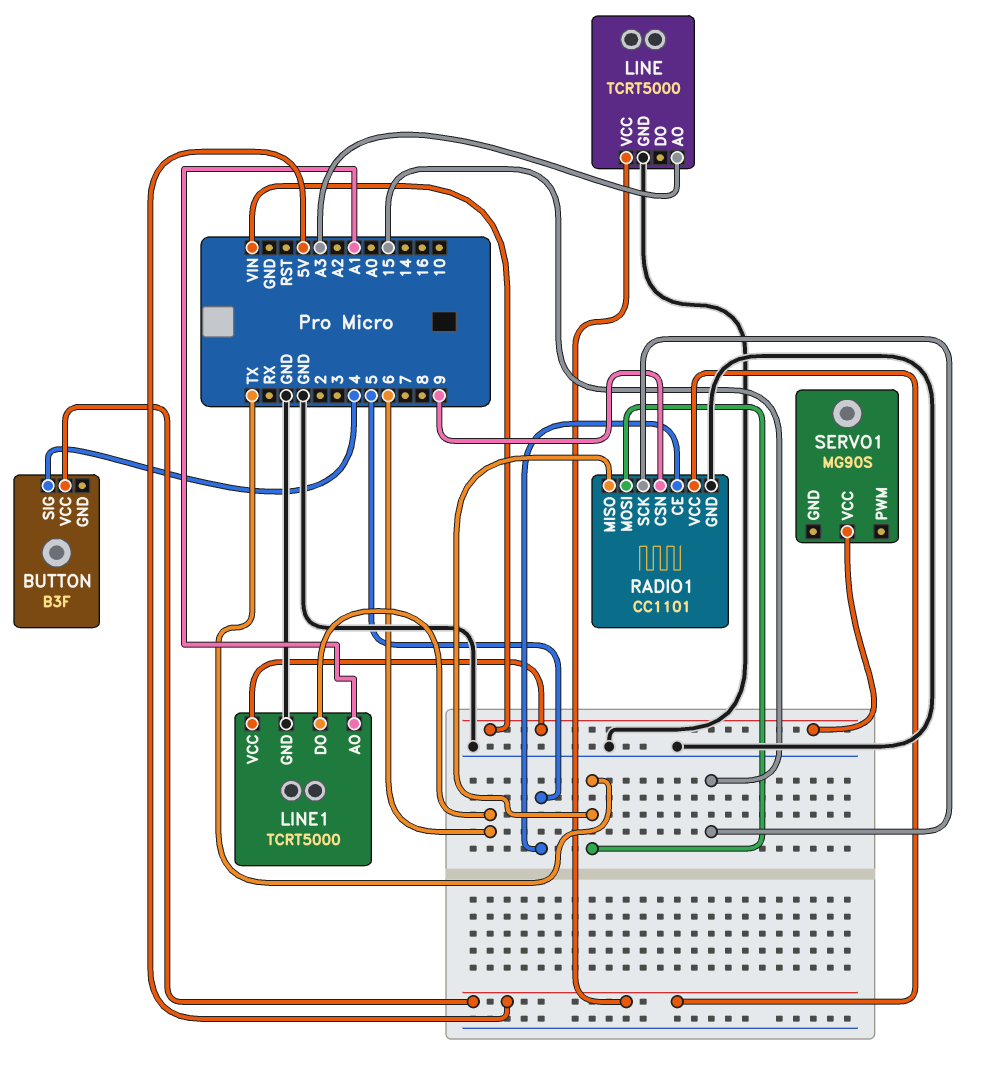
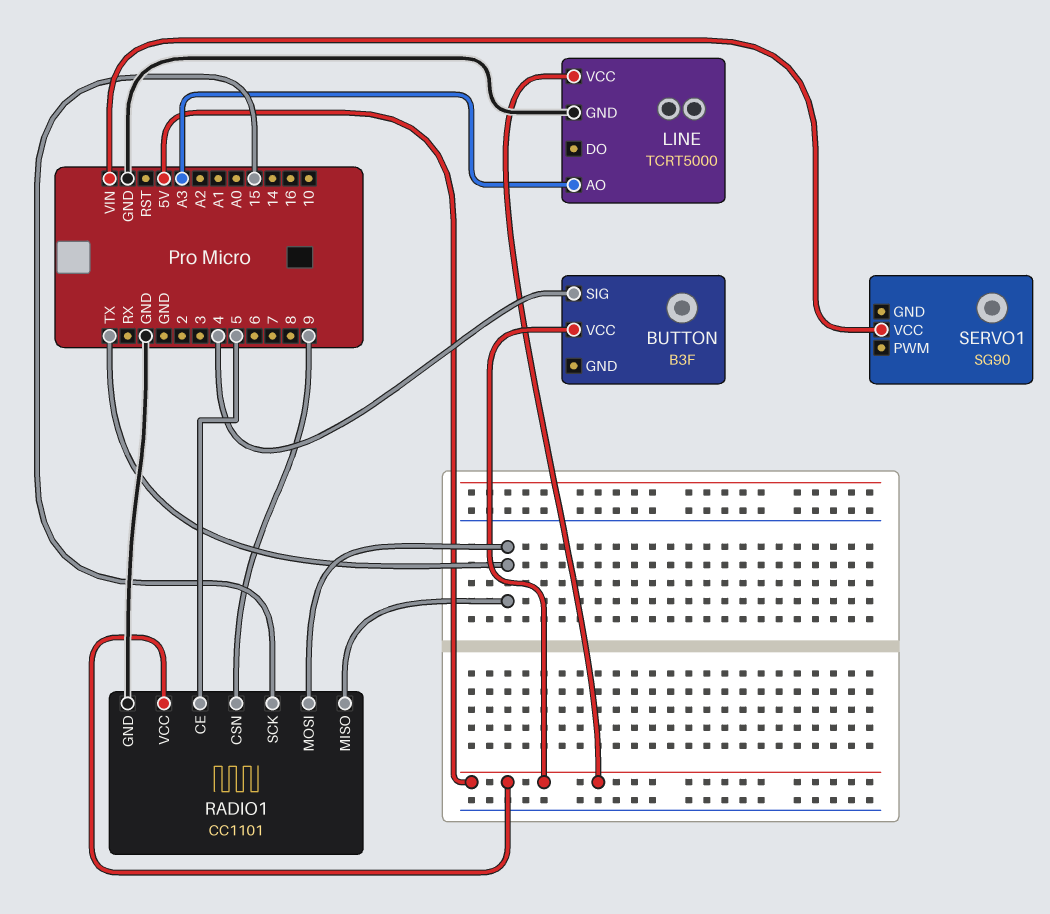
LINE1: TCRT5000 -> none
LINE1 pin AO: A1 -> none
LINE1 pin DO: 6 -> none
LINE1 pin GND: GND -> none
LINE1 pin VCC: VIN -> none
SERVO1: MG90S -> SG90

